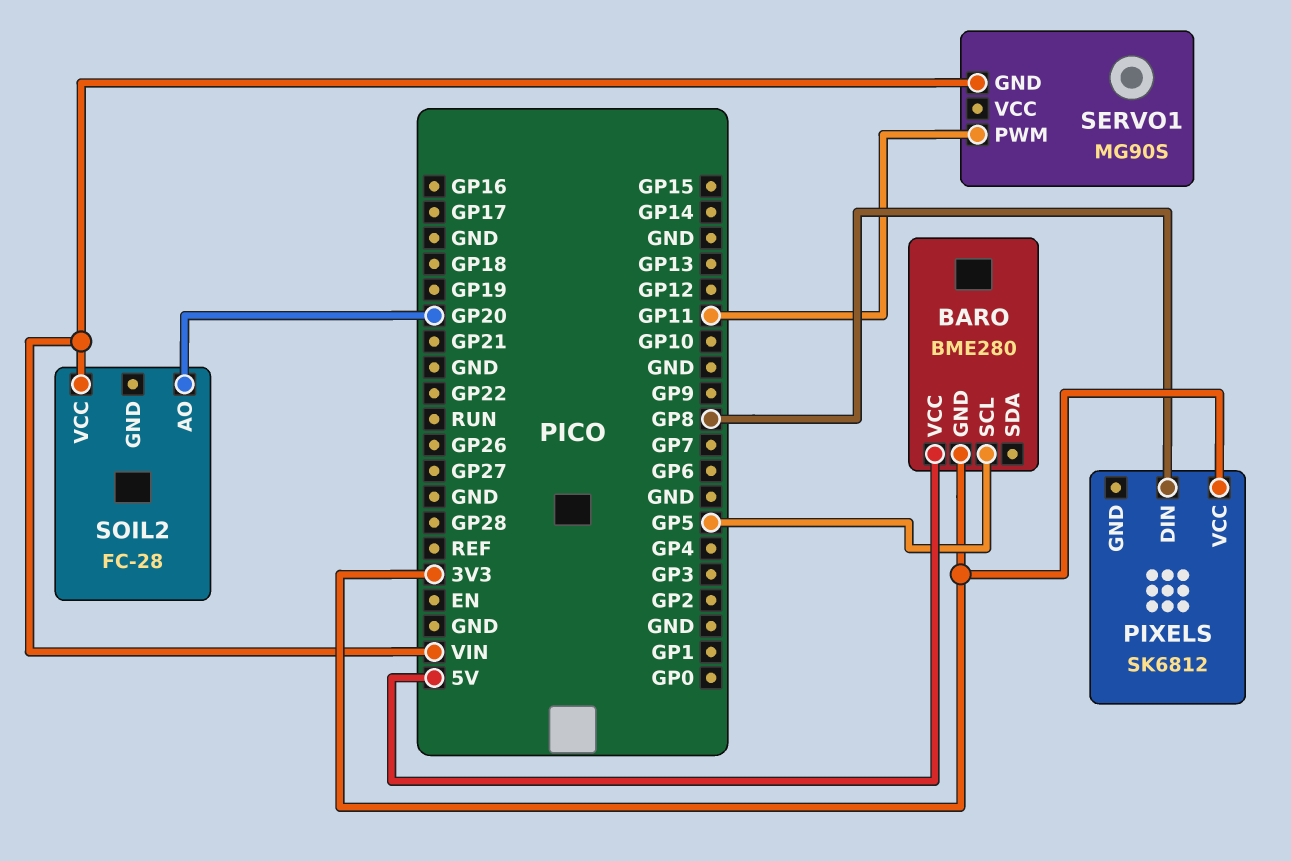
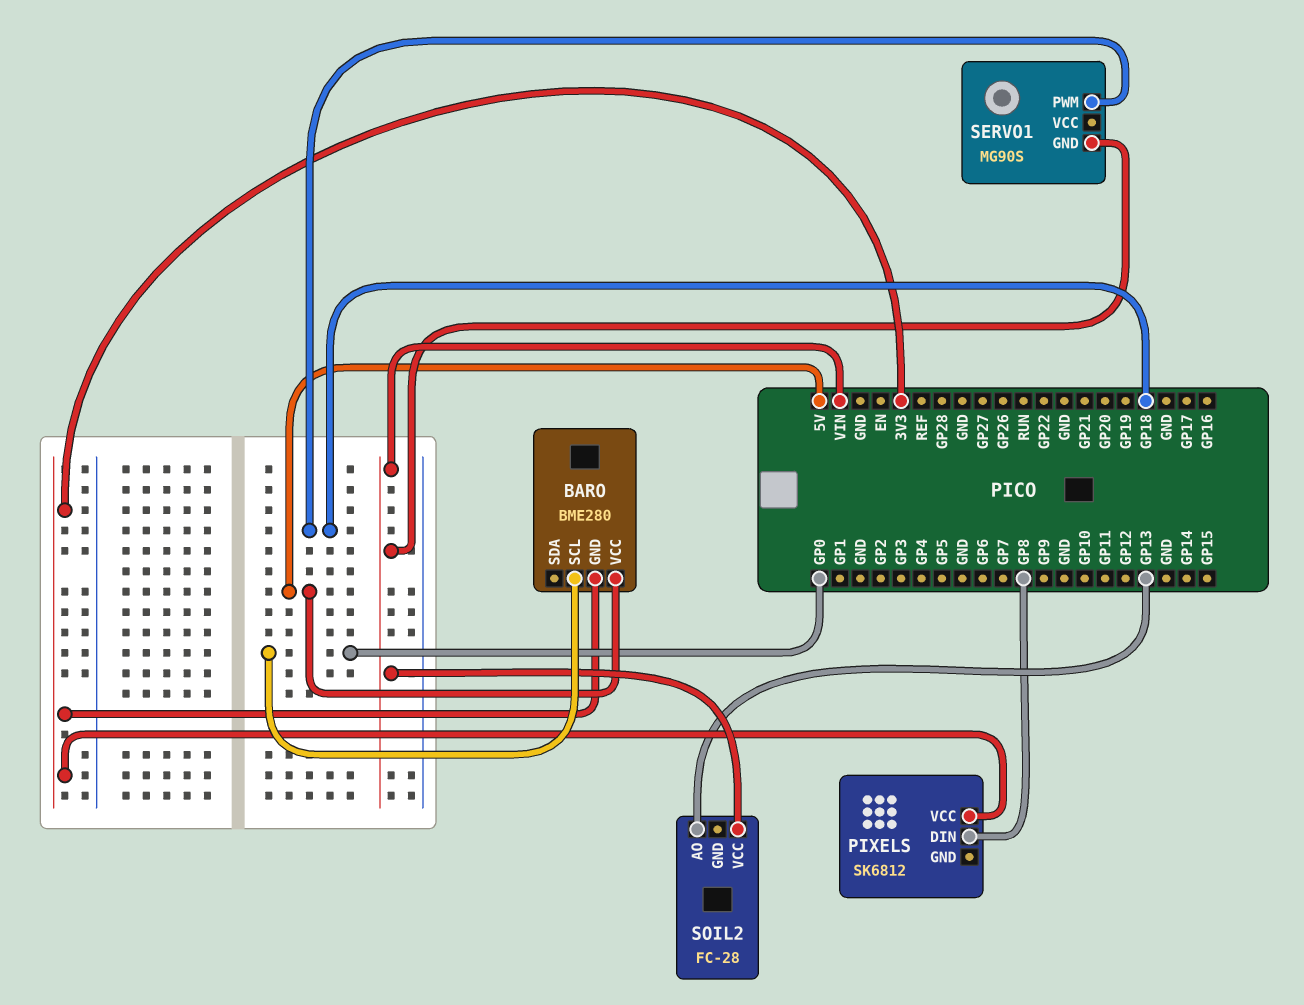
BARO pin SCL: GP5 -> GP0
SERVO1 pin PWM: GP11 -> GP18
SOIL2 pin AO: GP20 -> GP13

